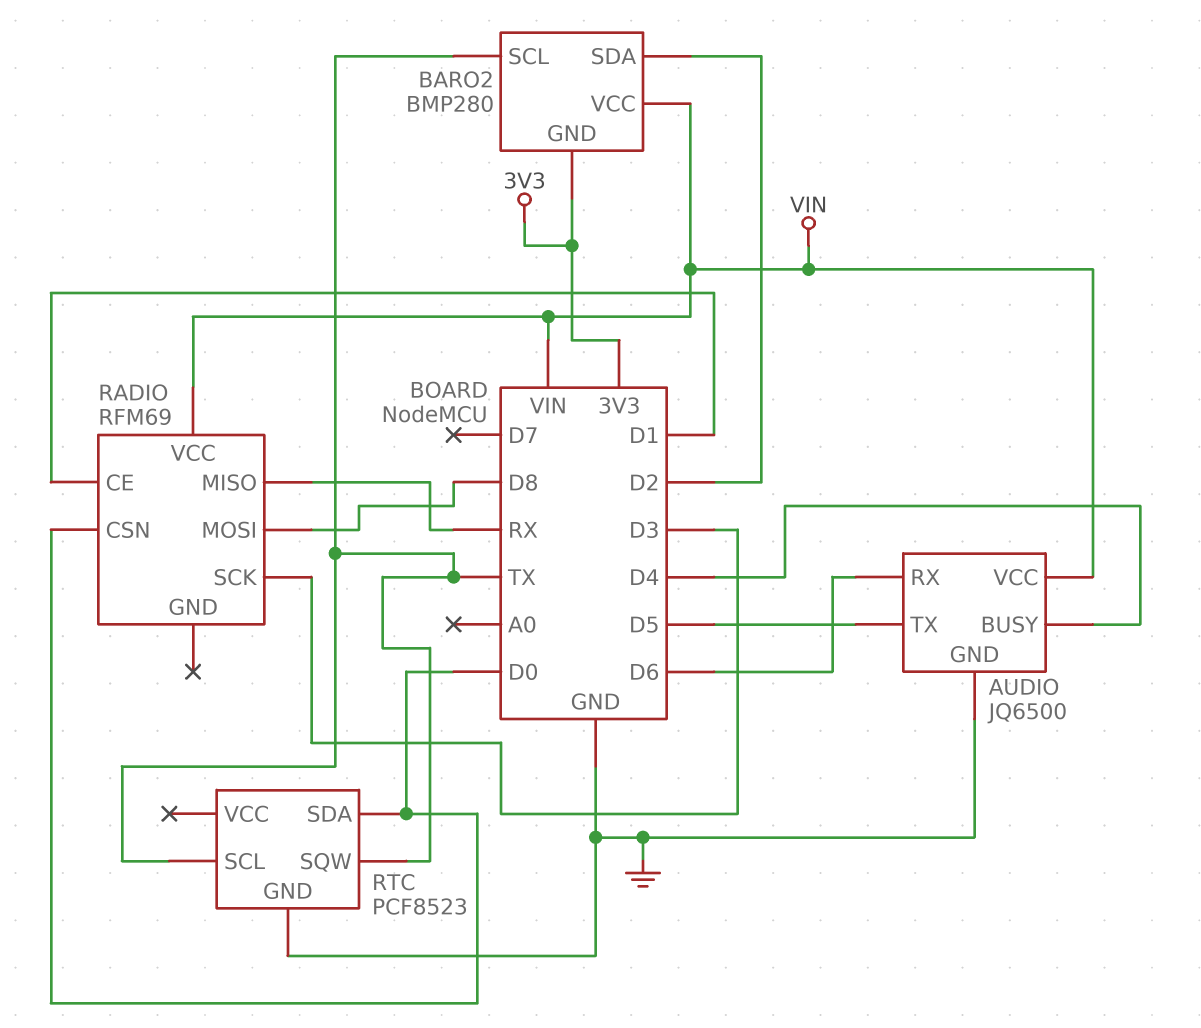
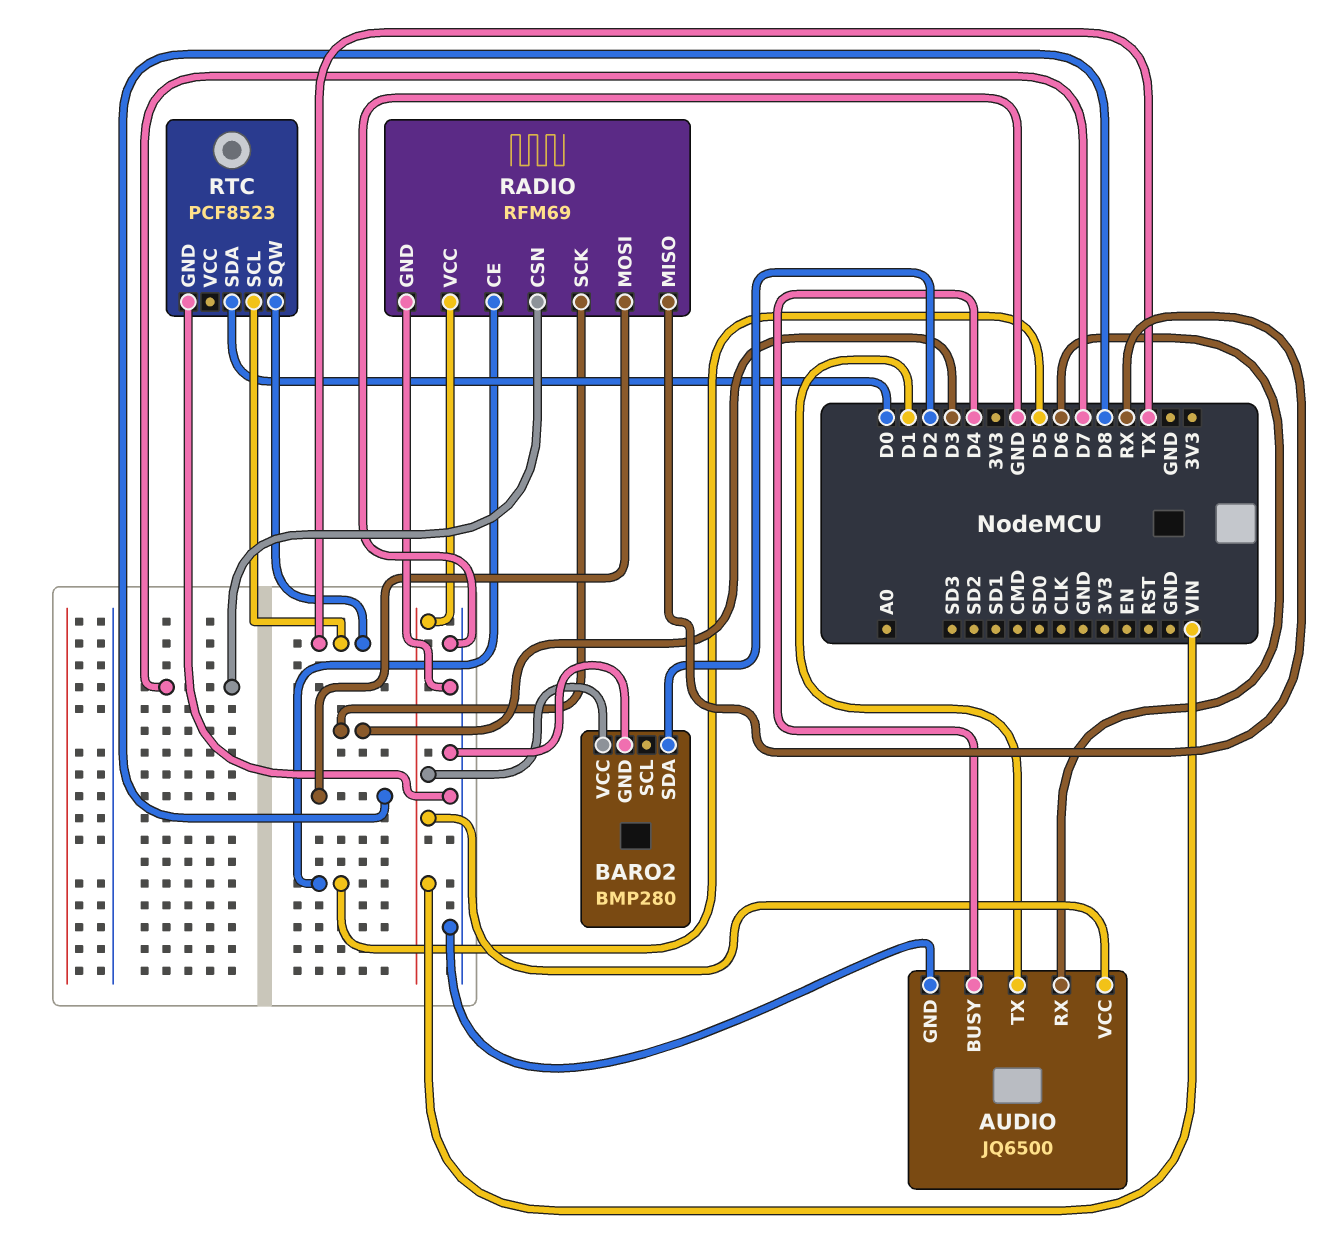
AUDIO pin TX: D5 -> D1
BARO2 pin GND: 3V3 -> GND
BARO2 pin SCL: TX -> none
RADIO pin CE: D1 -> D5
RADIO pin CSN: D0 -> D7
RADIO pin GND: none -> GND

